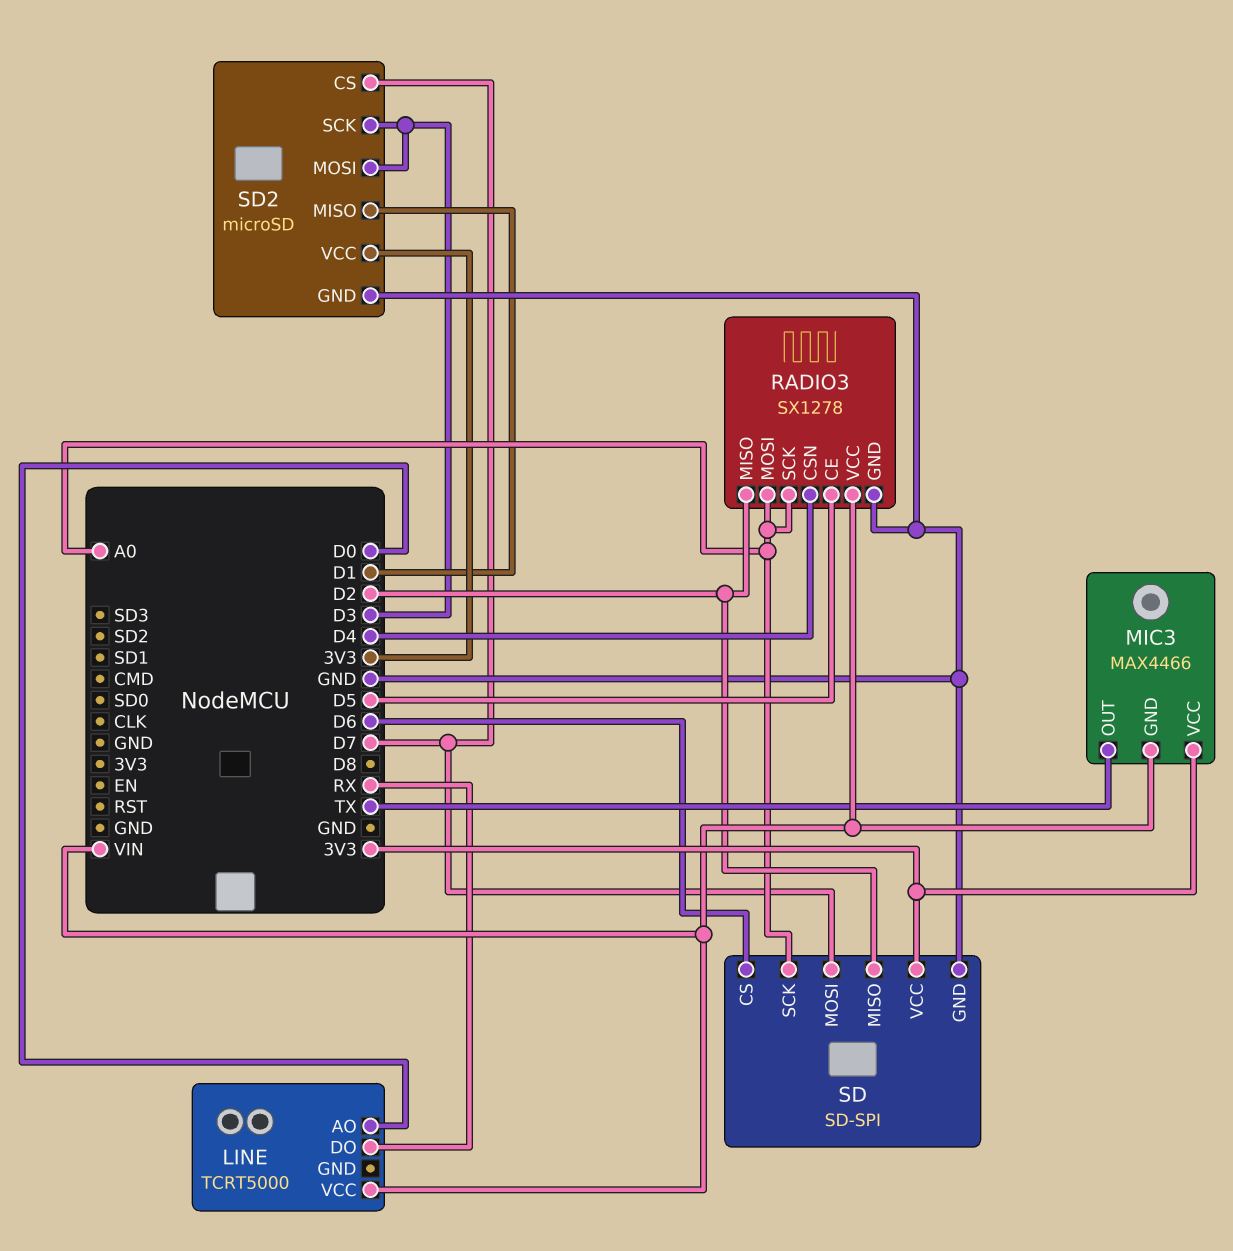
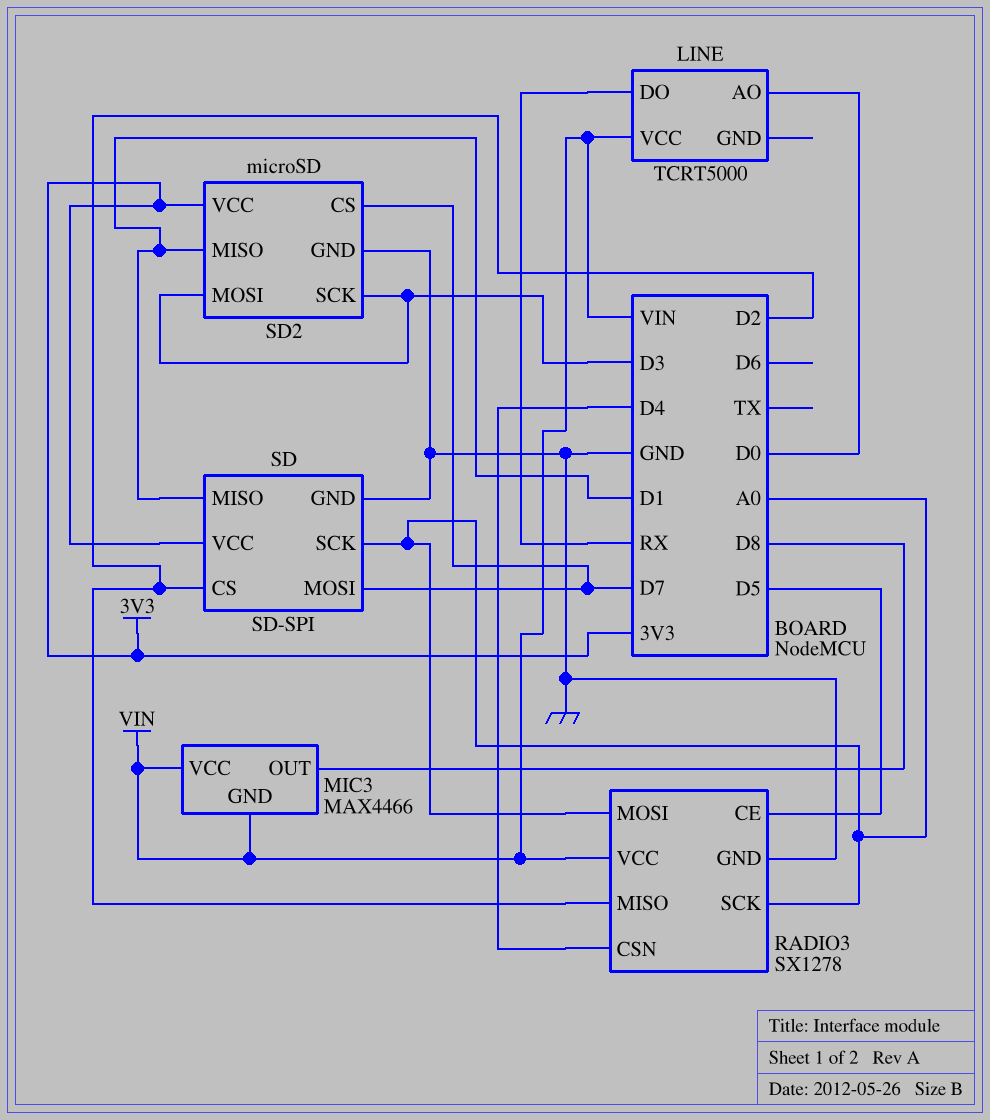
MIC3 pin OUT: TX -> D8
MIC3 pin VCC: 3V3 -> VIN
SD pin CS: D6 -> D2
SD pin MISO: D2 -> D1

